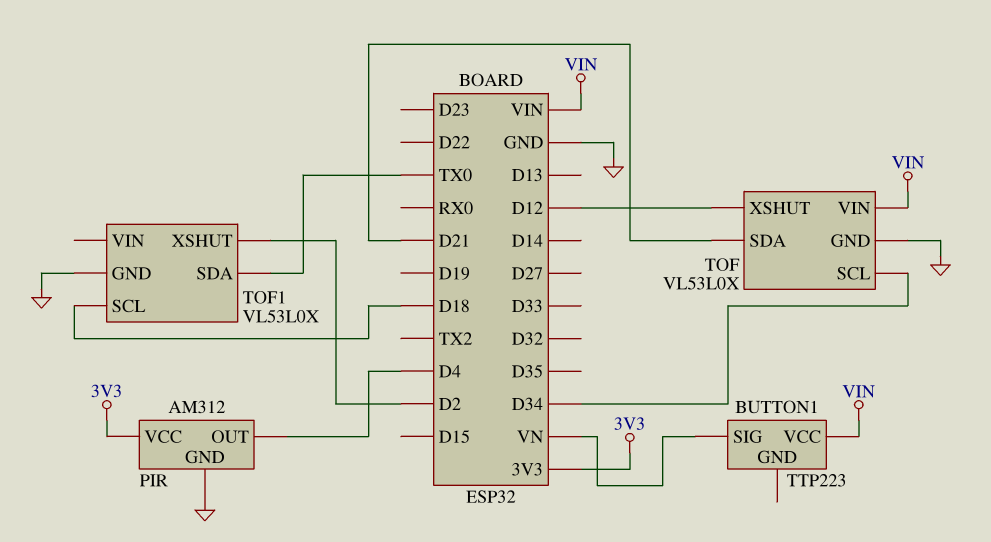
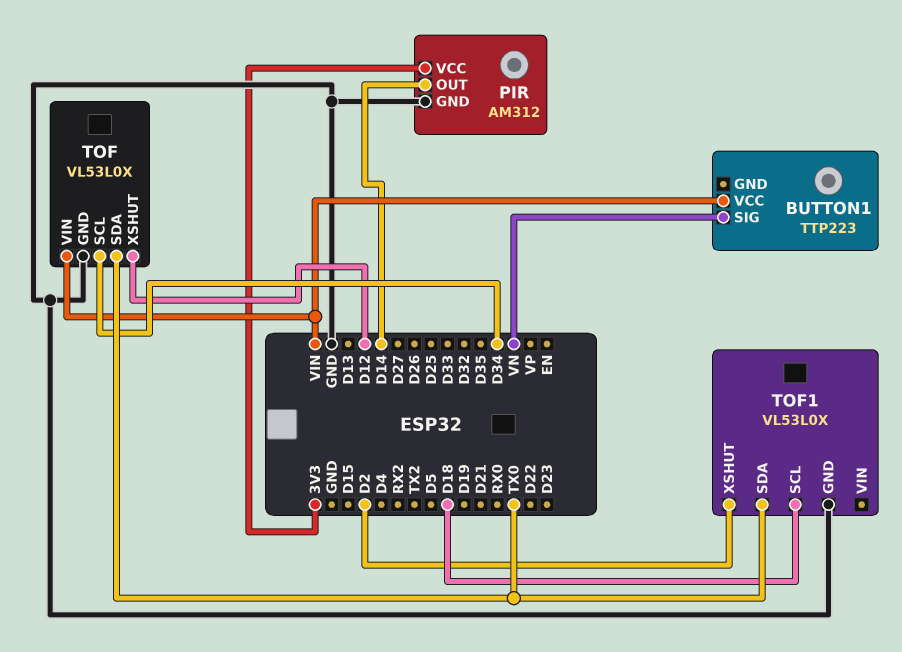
PIR pin OUT: D4 -> D14
TOF pin SDA: D21 -> TX0

